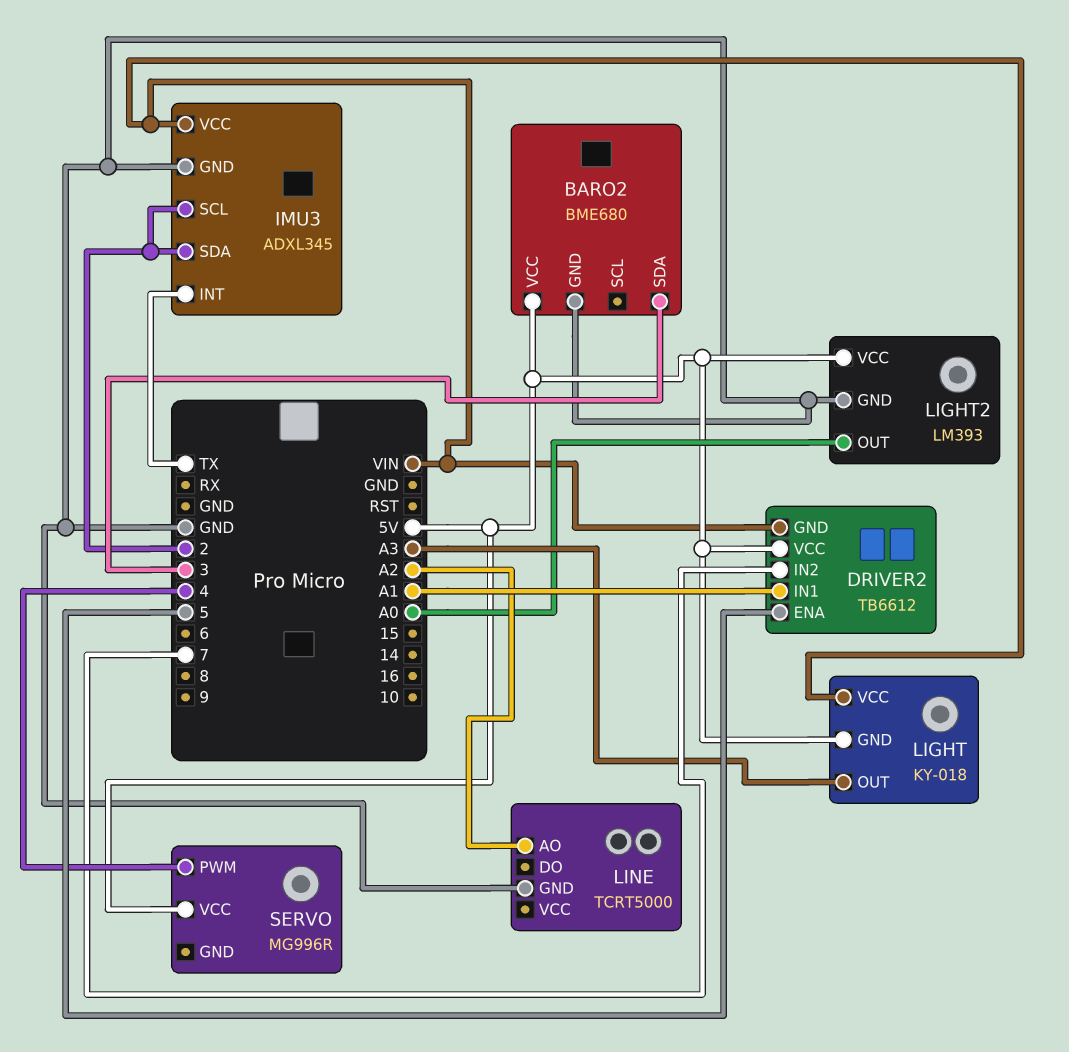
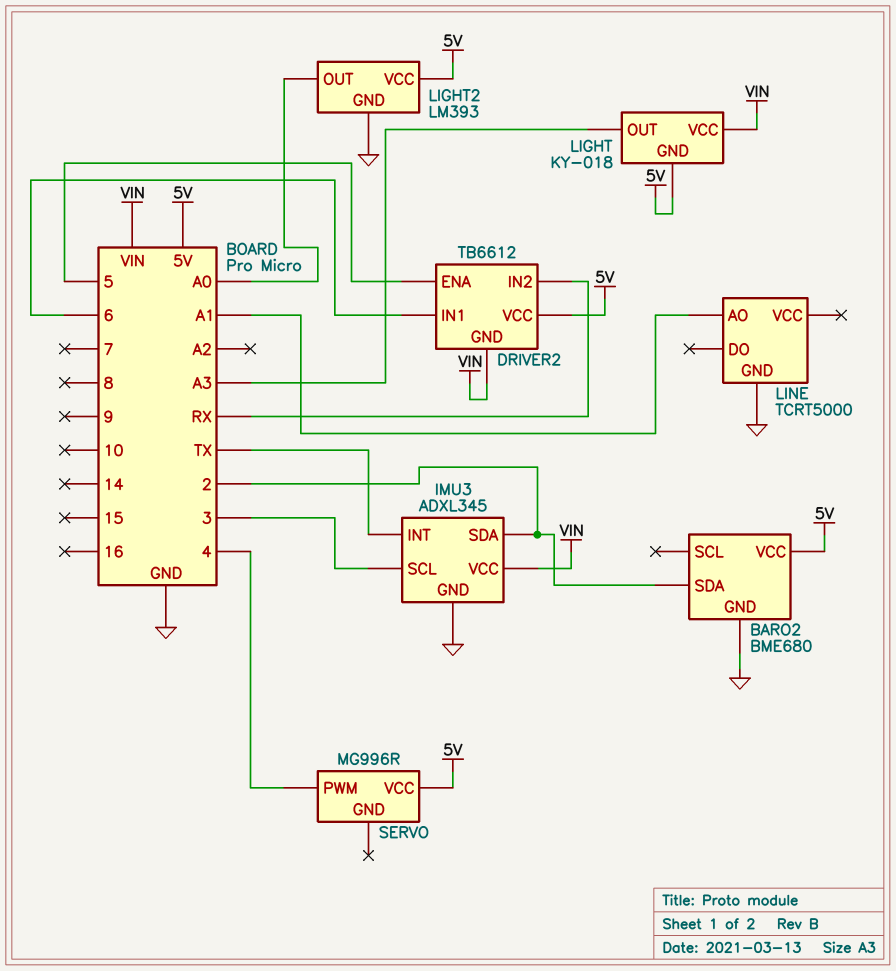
BARO2 pin SDA: 3 -> 2
DRIVER2 pin IN1: A1 -> 6
DRIVER2 pin IN2: 7 -> RX
IMU3 pin SCL: 2 -> 3
LINE pin AO: A2 -> A1

